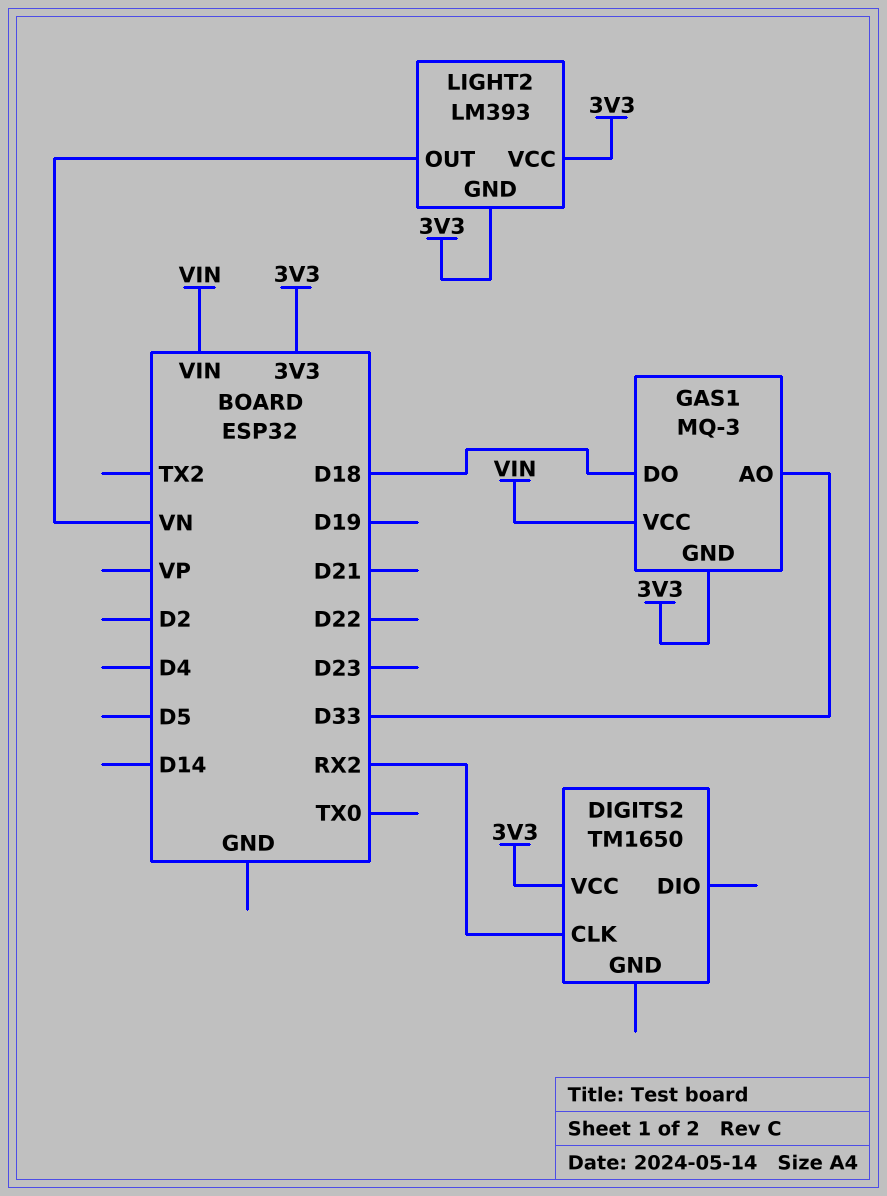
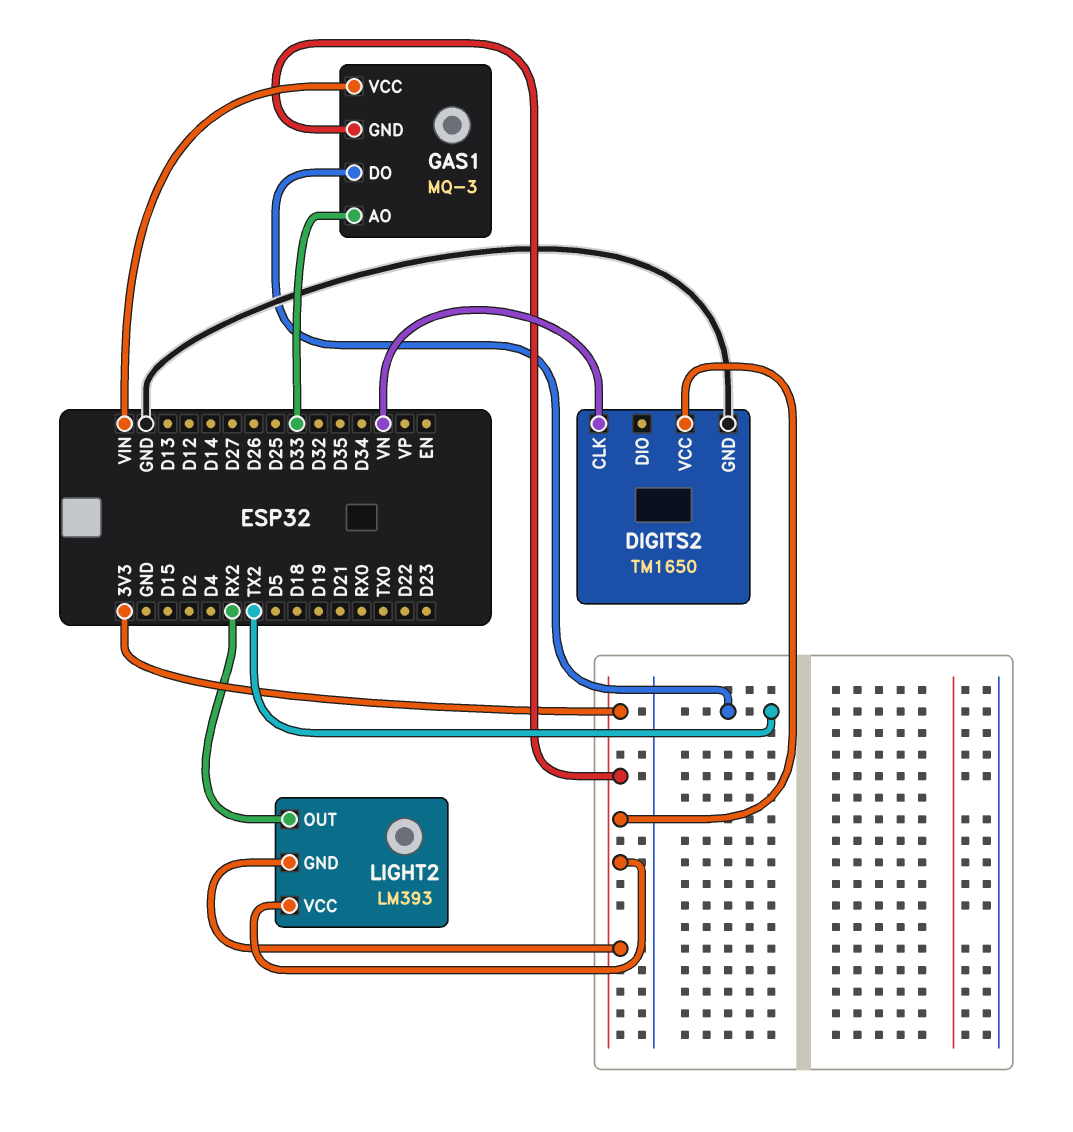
DIGITS2 pin CLK: RX2 -> VN
DIGITS2 pin GND: none -> GND
GAS1 pin DO: D18 -> TX2
LIGHT2 pin OUT: VN -> RX2

